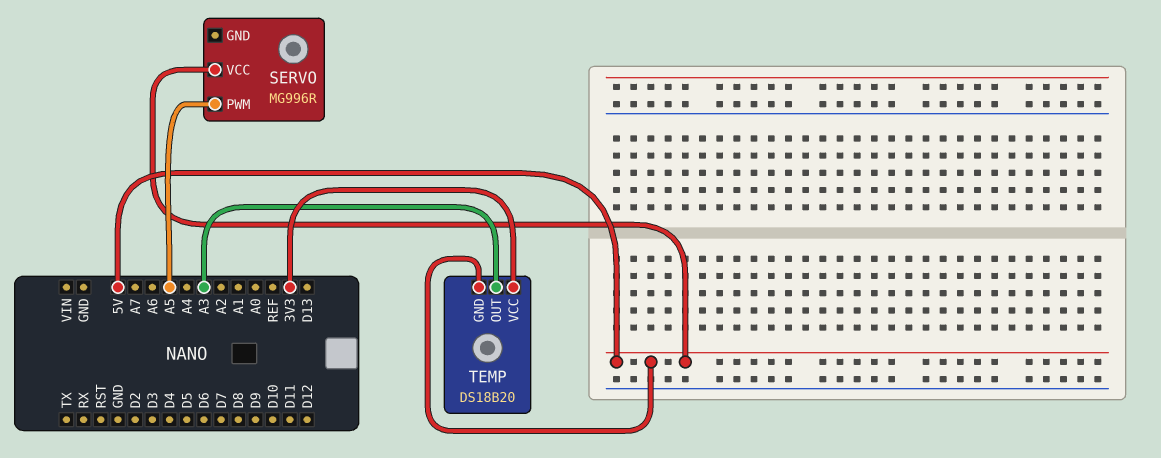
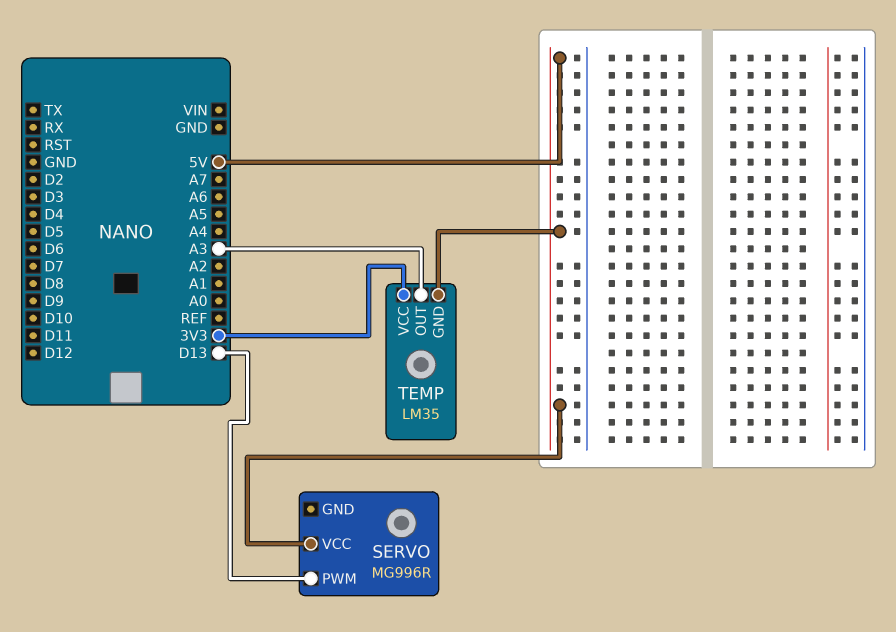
SERVO pin PWM: A5 -> D13
TEMP: DS18B20 -> LM35

